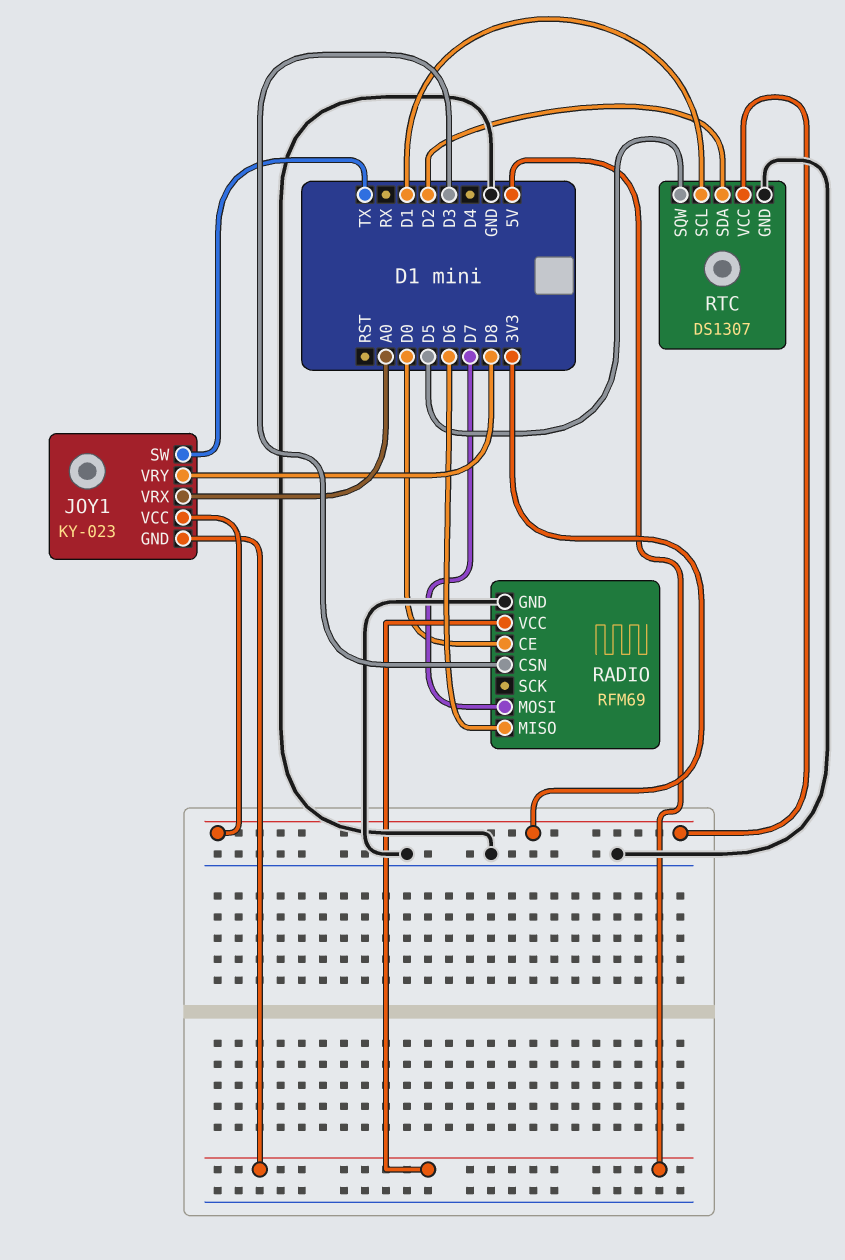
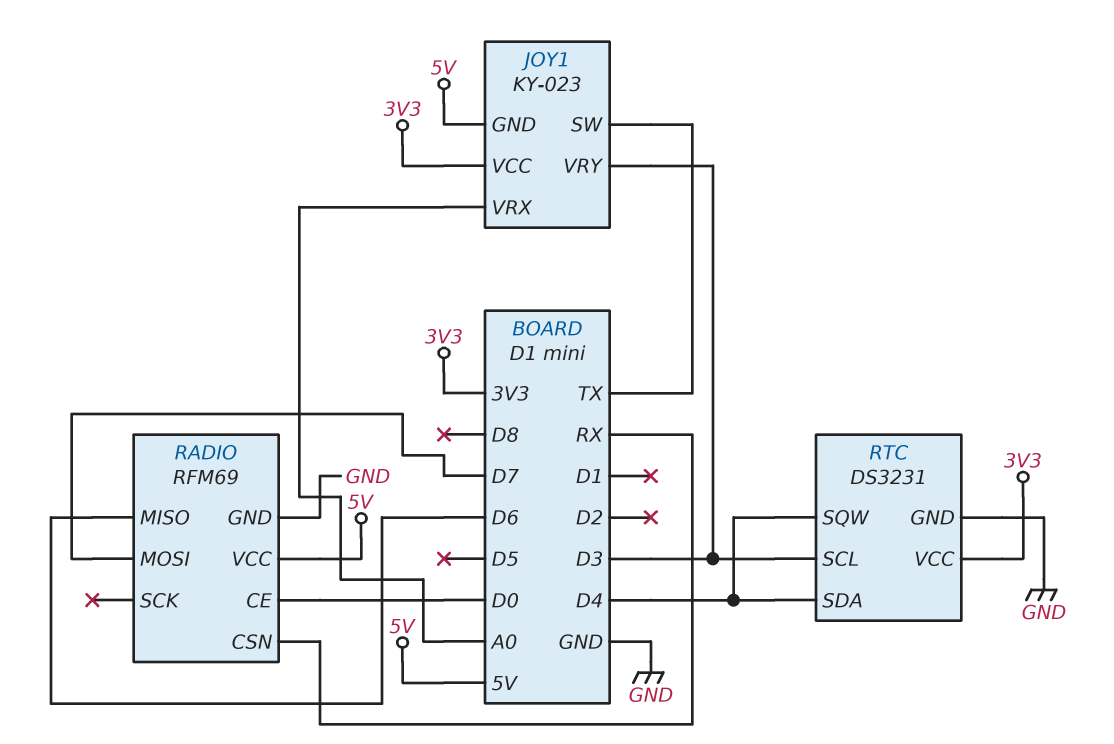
JOY1 pin VRY: D8 -> D3
RADIO pin CSN: D3 -> RX
RTC: DS1307 -> DS3231
RTC pin SCL: D1 -> D3
RTC pin SDA: D2 -> D4
RTC pin SQW: D5 -> D4

